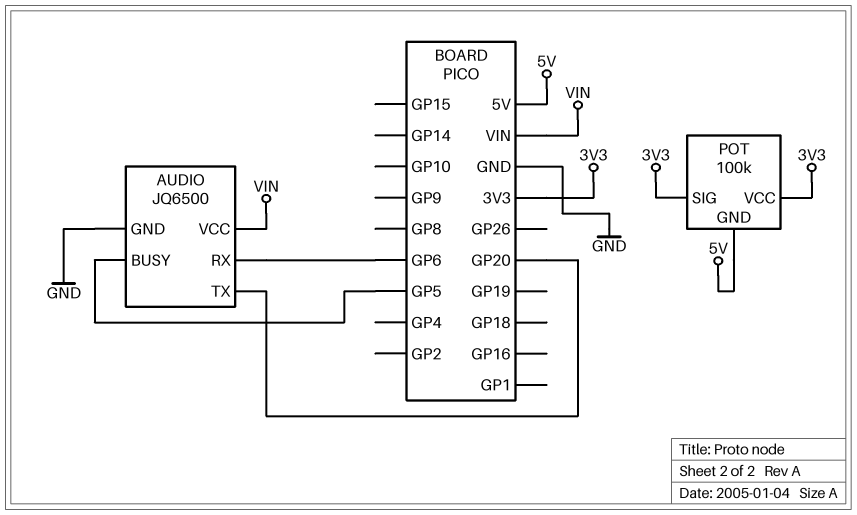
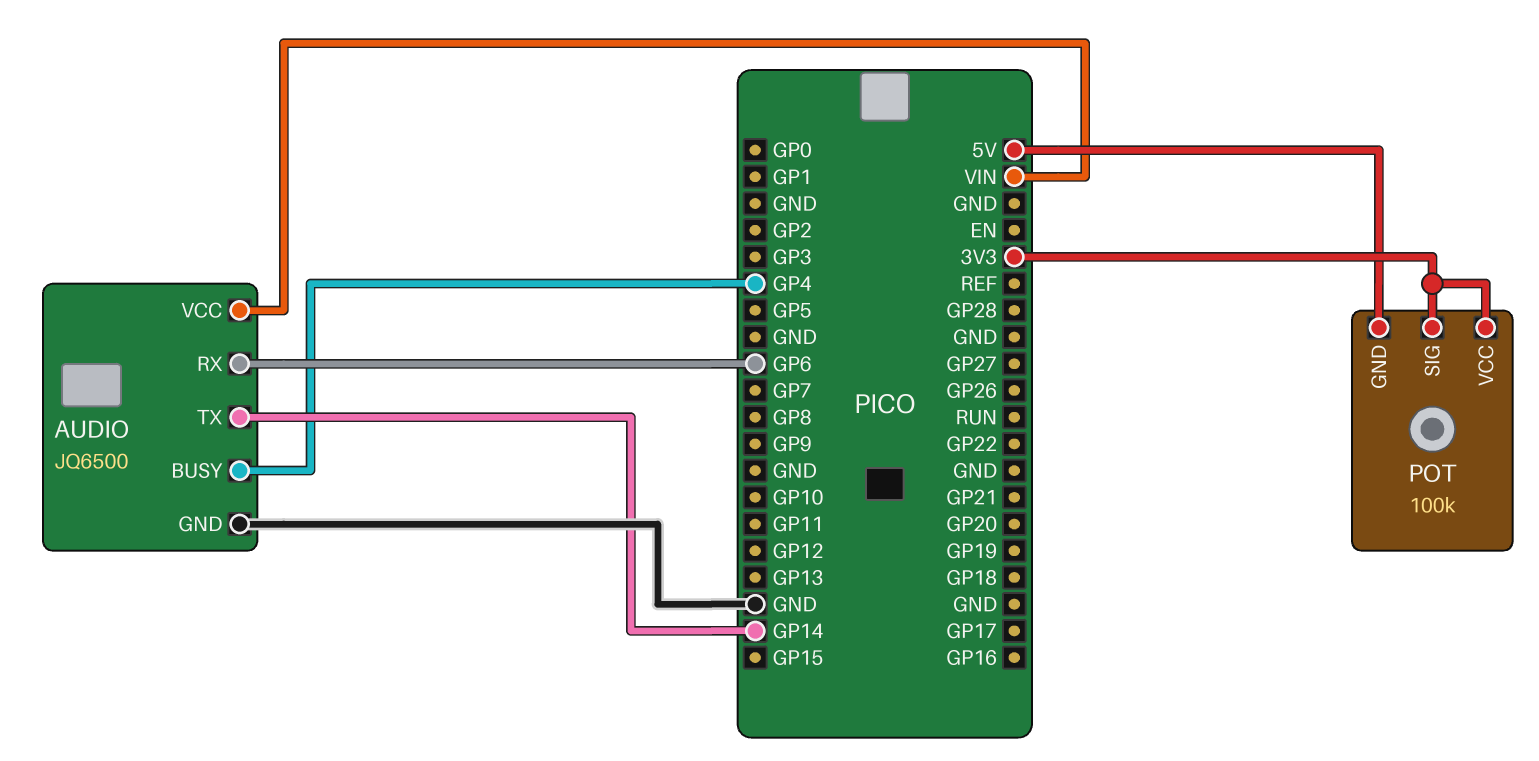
AUDIO pin BUSY: GP5 -> GP4
AUDIO pin TX: GP20 -> GP14

